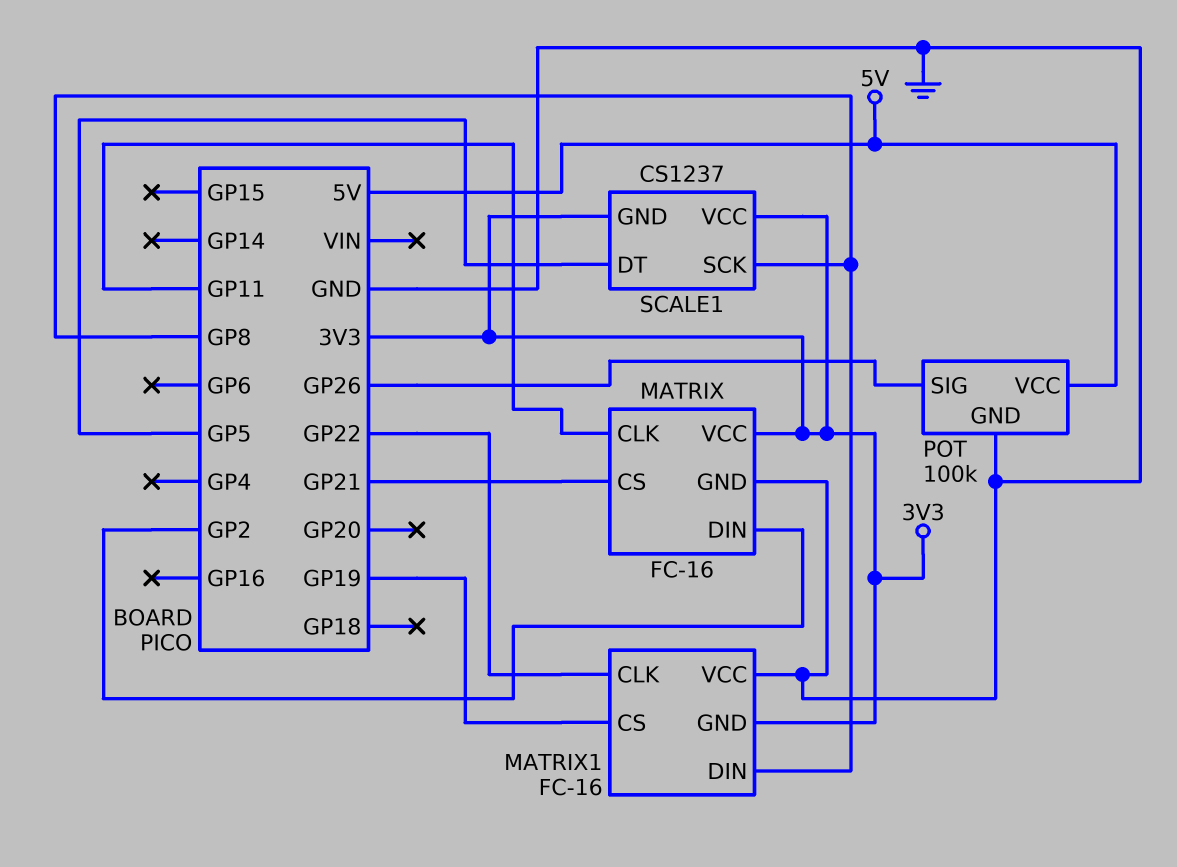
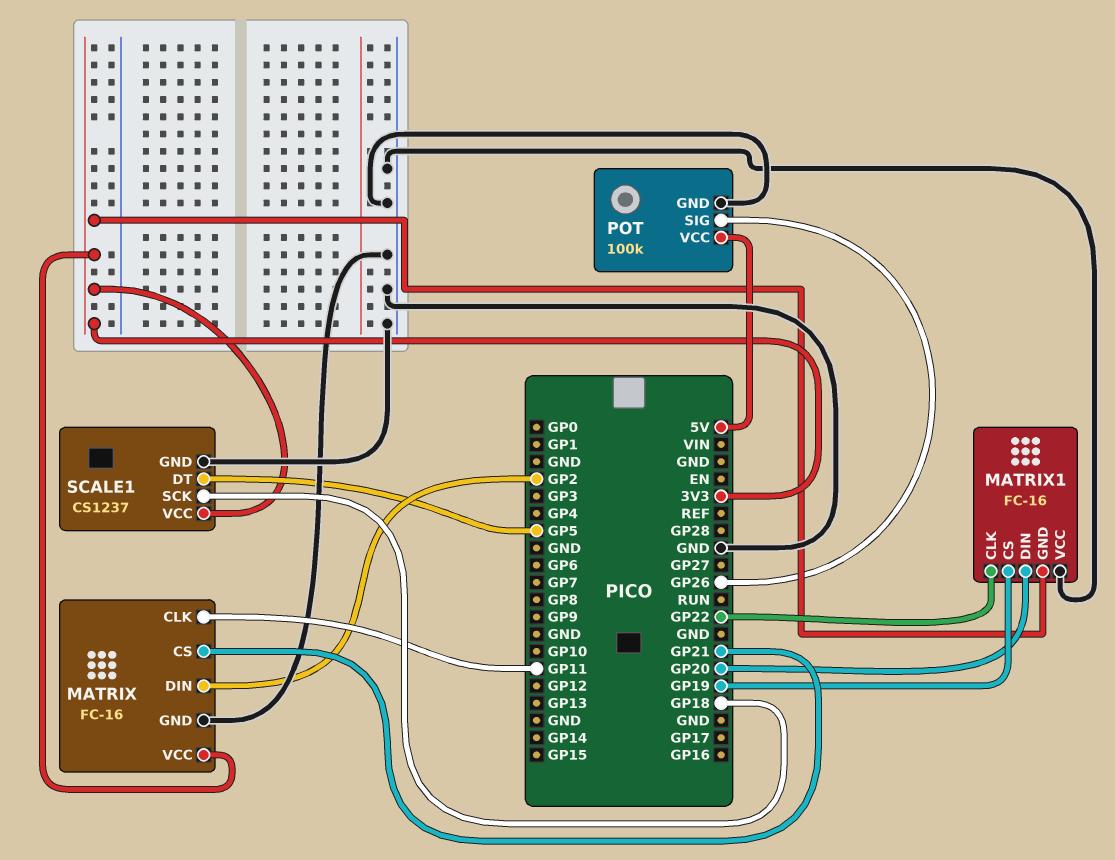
MATRIX1 pin DIN: GP8 -> GP20
SCALE1 pin GND: 3V3 -> GND
SCALE1 pin SCK: GP8 -> GP18

